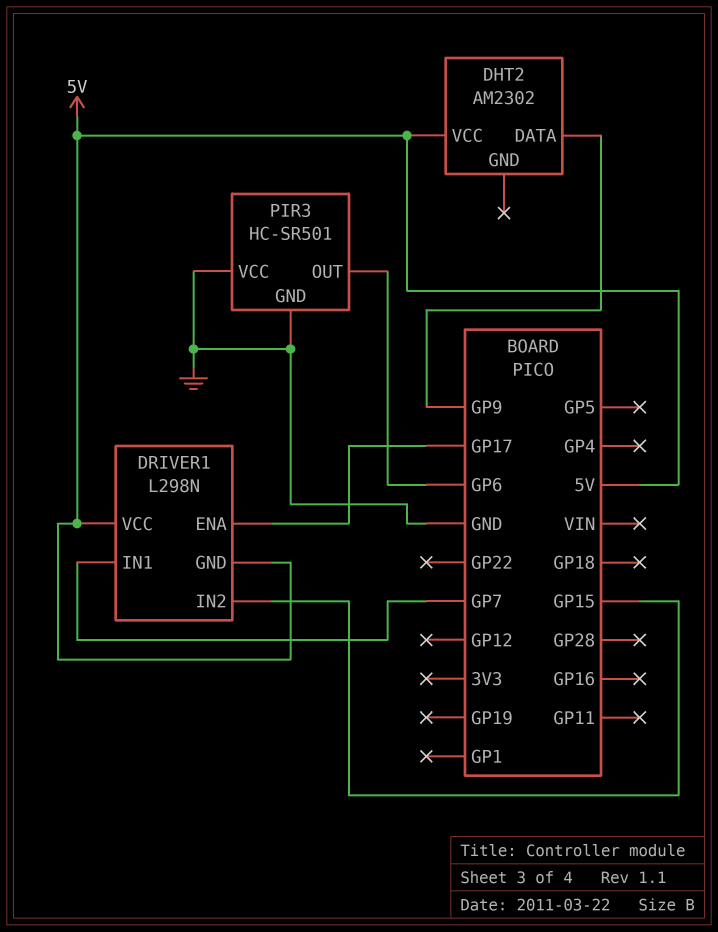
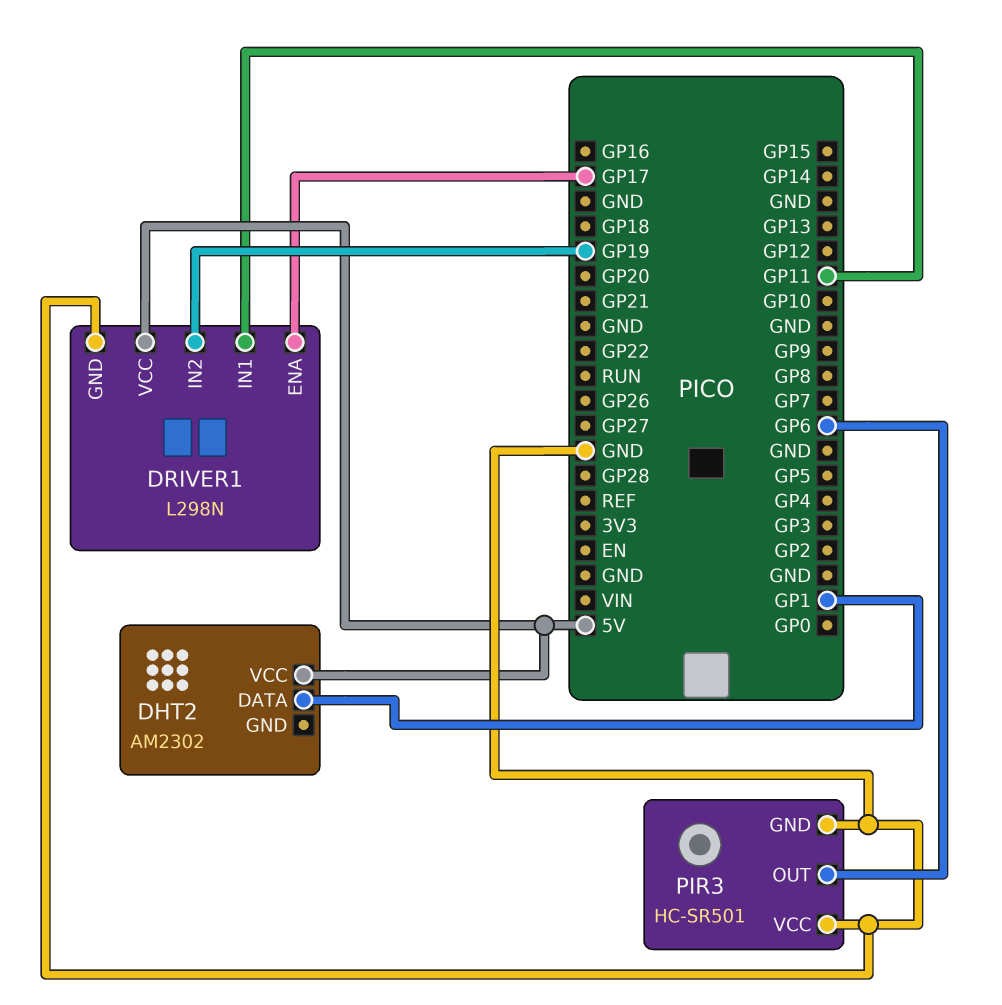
DHT2 pin DATA: GP9 -> GP1
DRIVER1 pin GND: 5V -> GND
DRIVER1 pin IN1: GP7 -> GP11
DRIVER1 pin IN2: GP15 -> GP19

